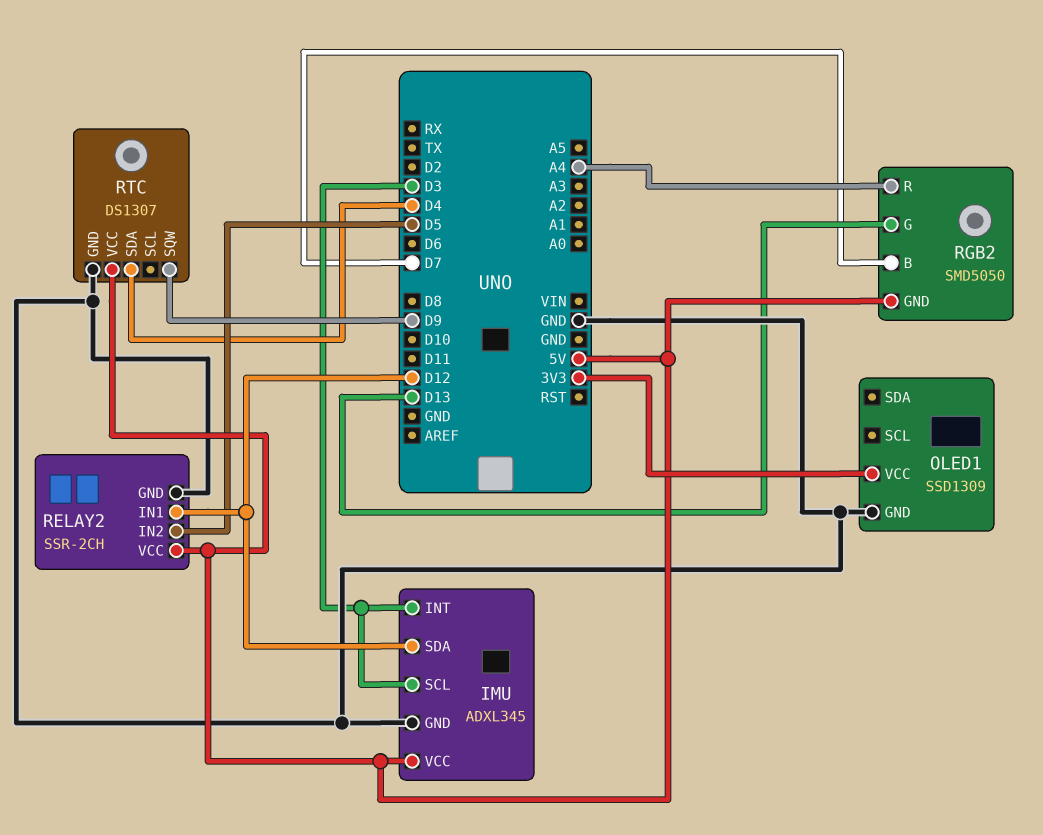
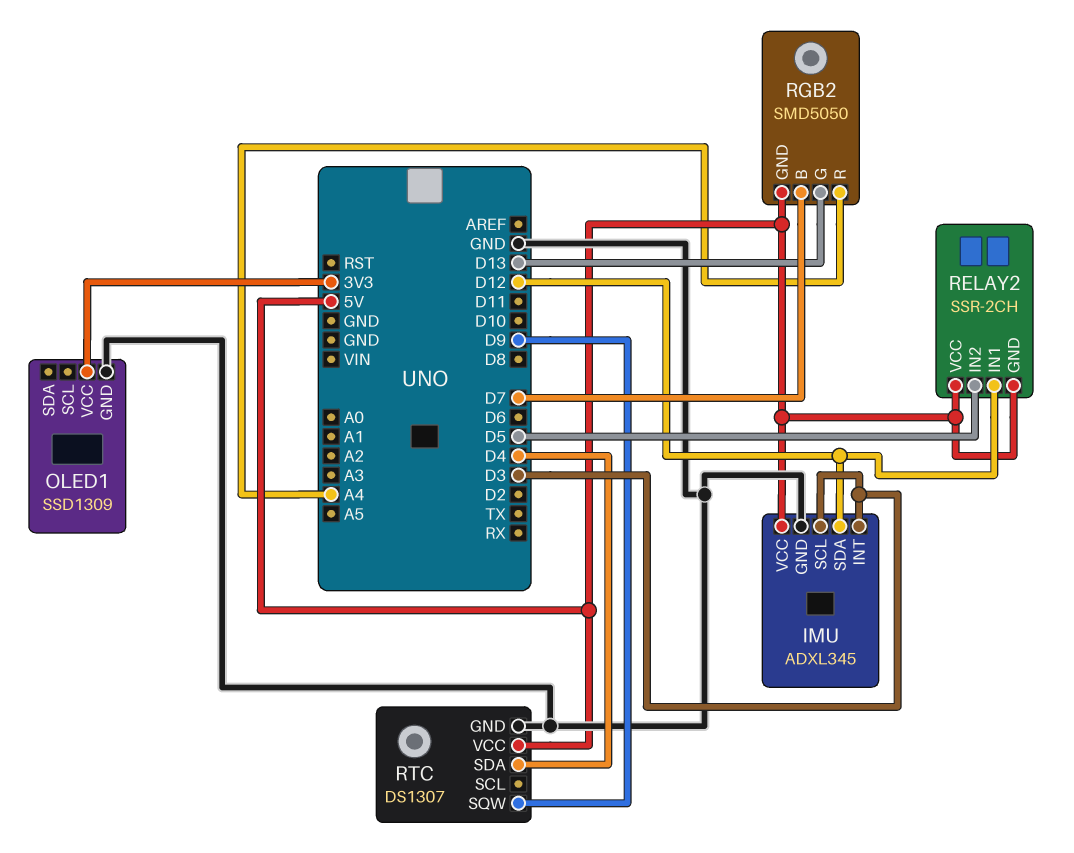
RELAY2 pin GND: GND -> 5V

